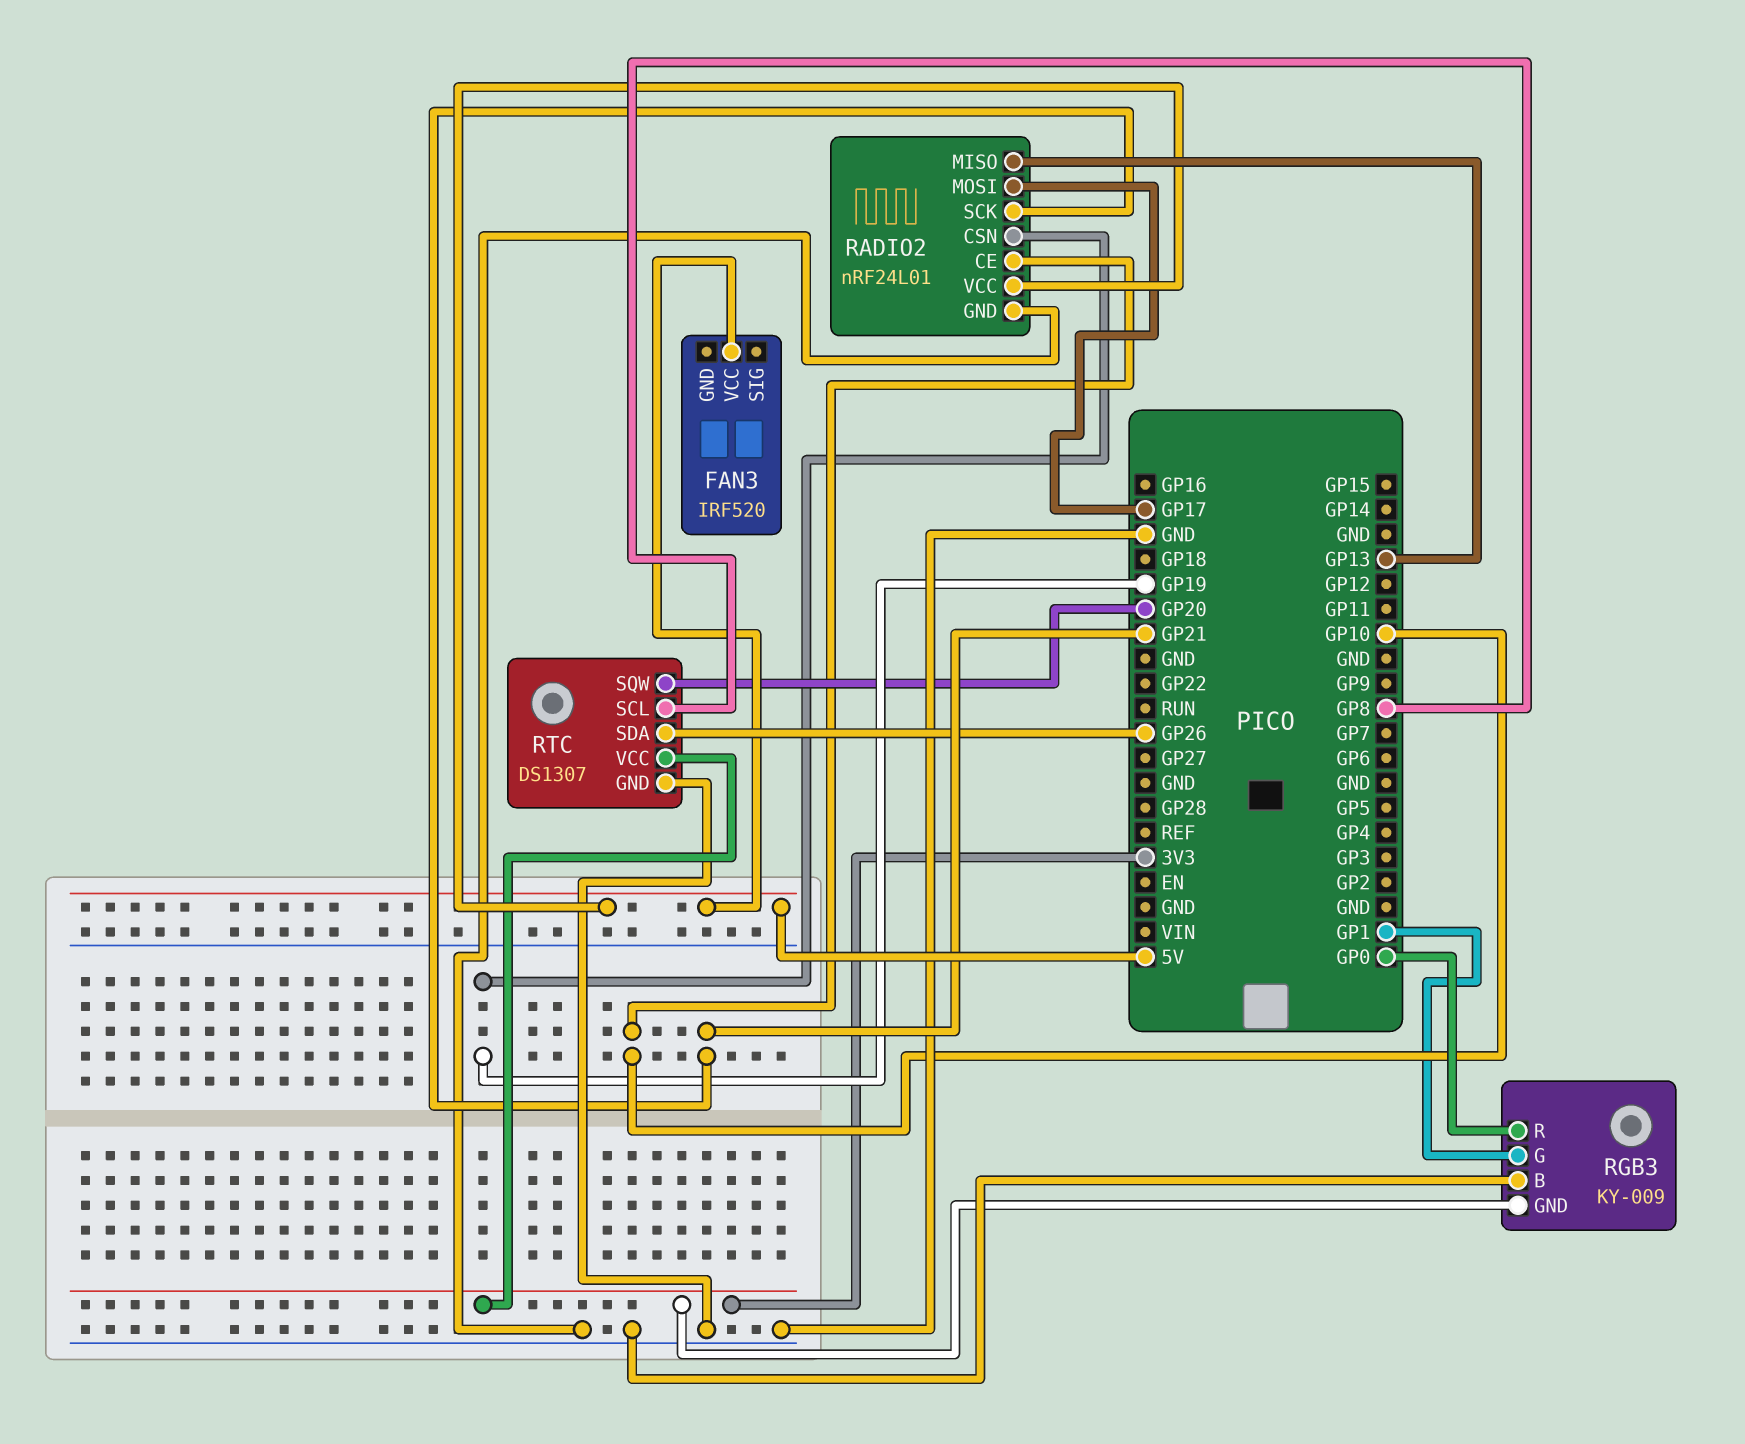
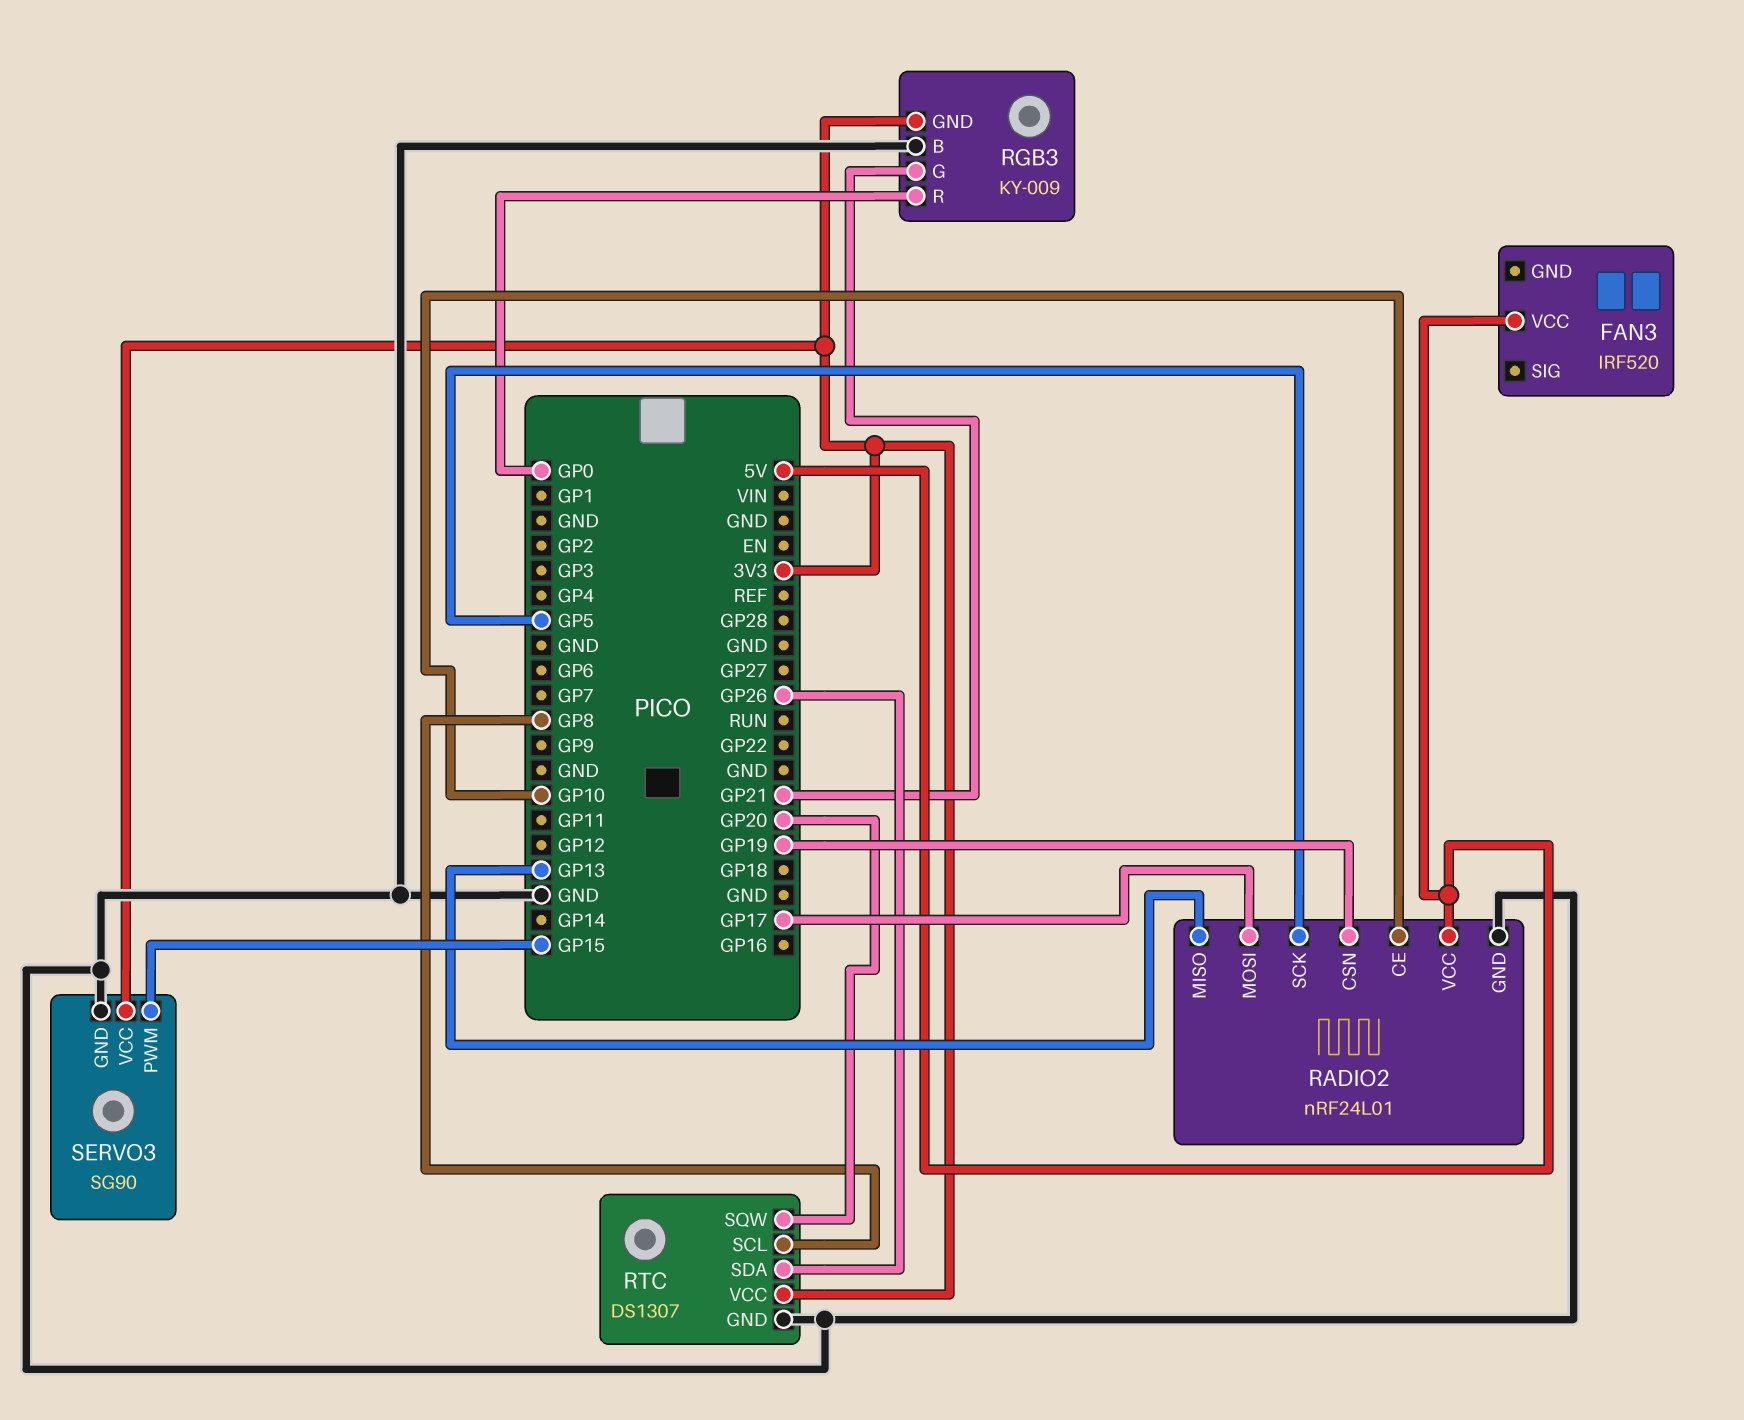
RADIO2 pin SCK: GP21 -> GP5
RGB3 pin G: GP1 -> GP21
SERVO3: none -> SG90
SERVO3 pin GND: none -> GND
SERVO3 pin PWM: none -> GP15
SERVO3 pin VCC: none -> 3V3

